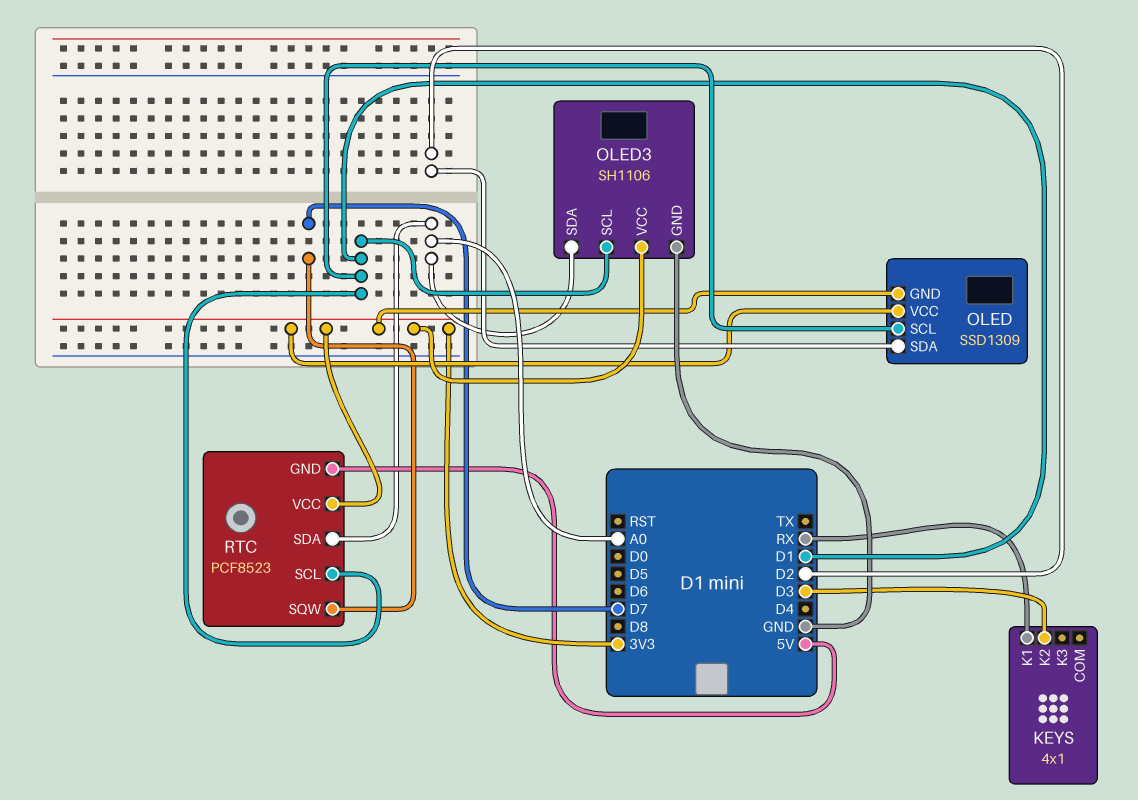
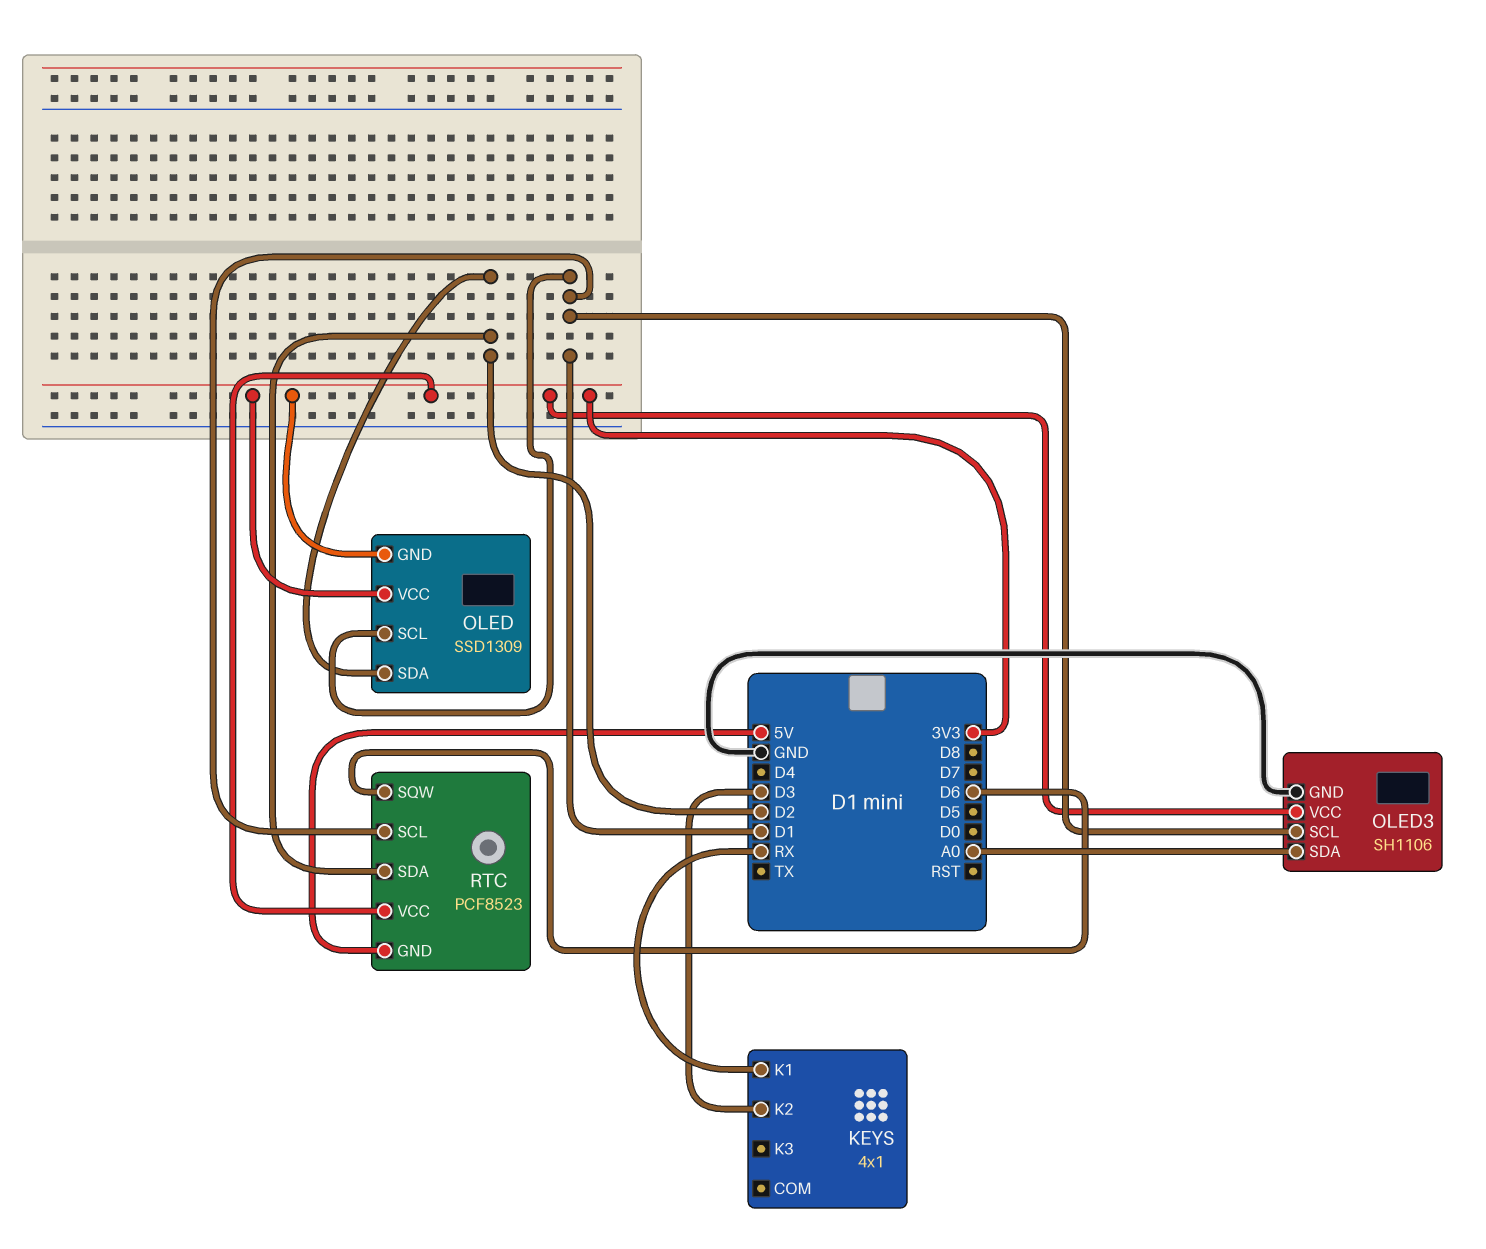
RTC pin SDA: A0 -> D2
RTC pin SQW: D7 -> D6

